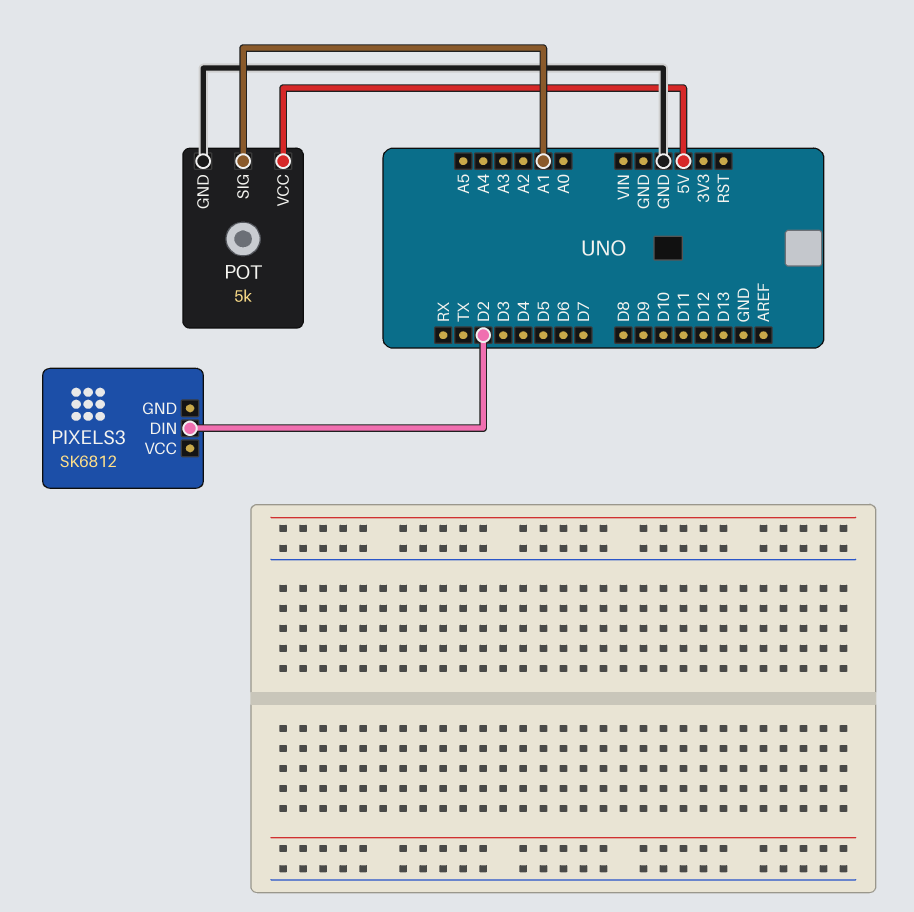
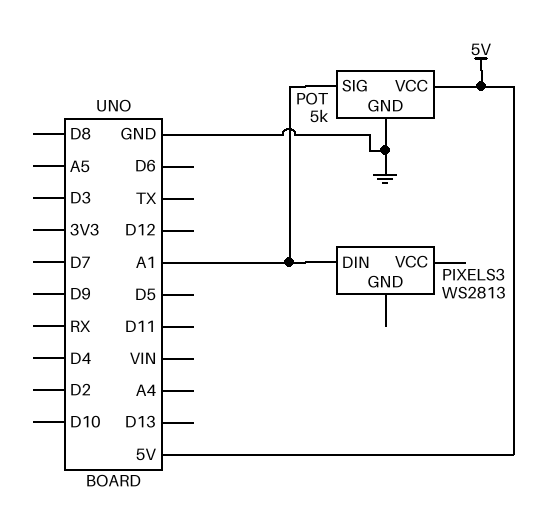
PIXELS3: SK6812 -> WS2813
PIXELS3 pin DIN: D2 -> A1

